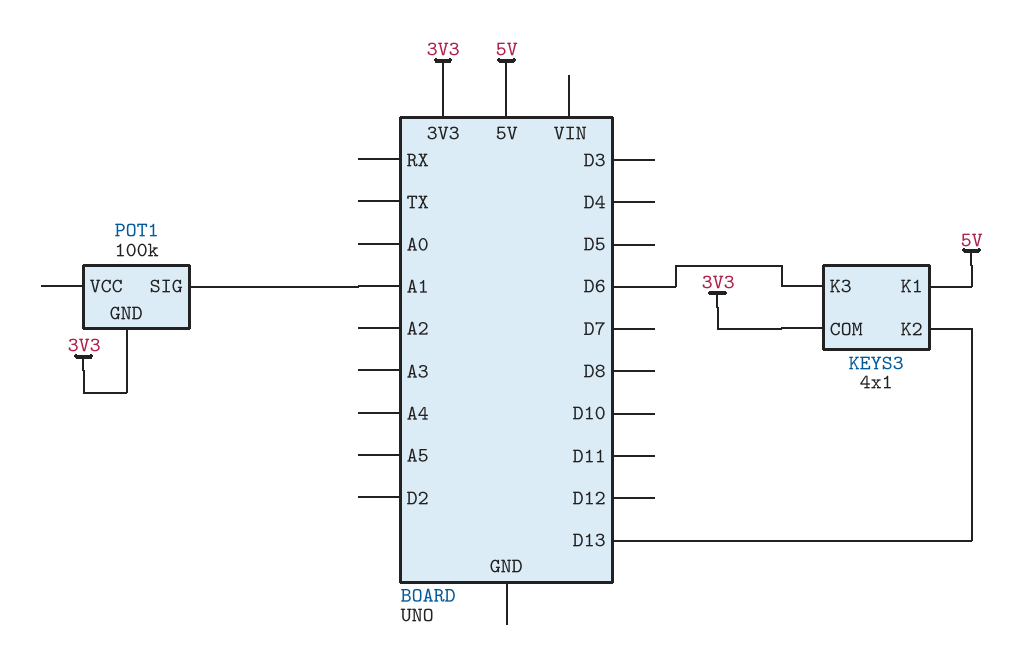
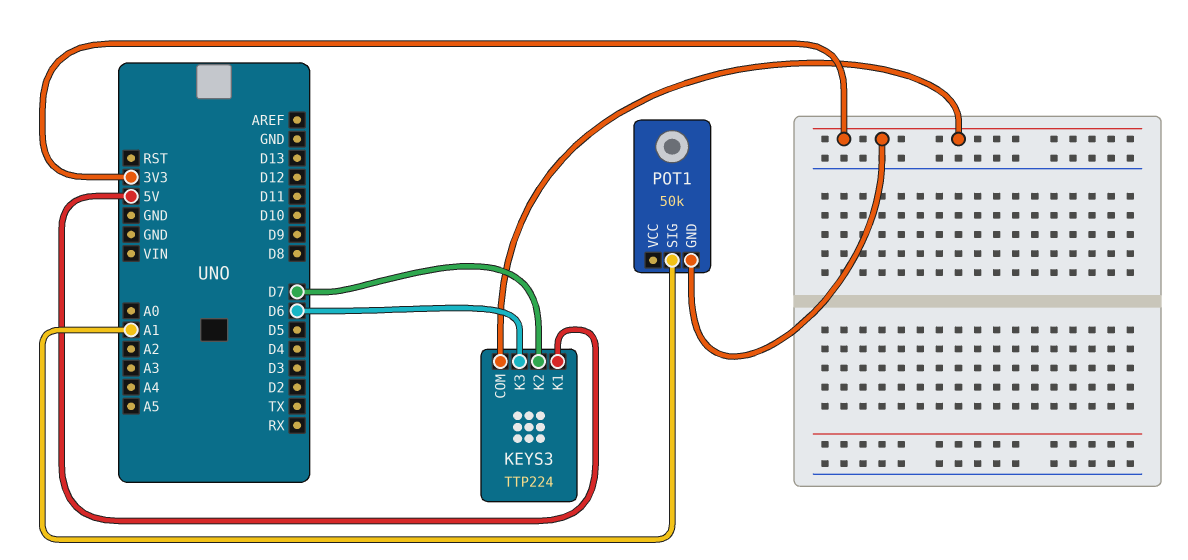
KEYS3: 4x1 -> TTP224
KEYS3 pin K2: D13 -> D7
POT1: 100k -> 50k

